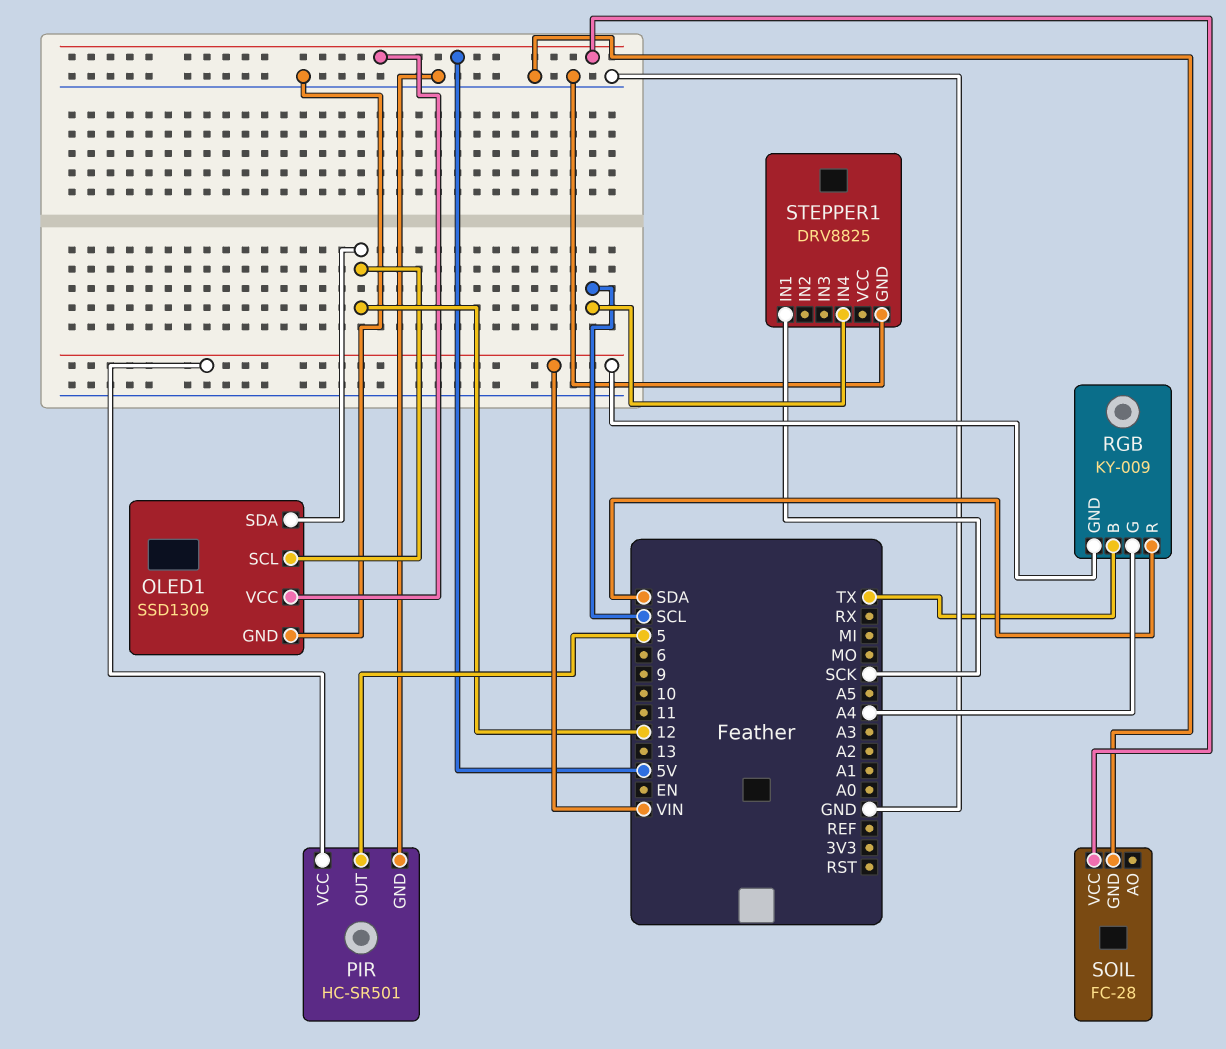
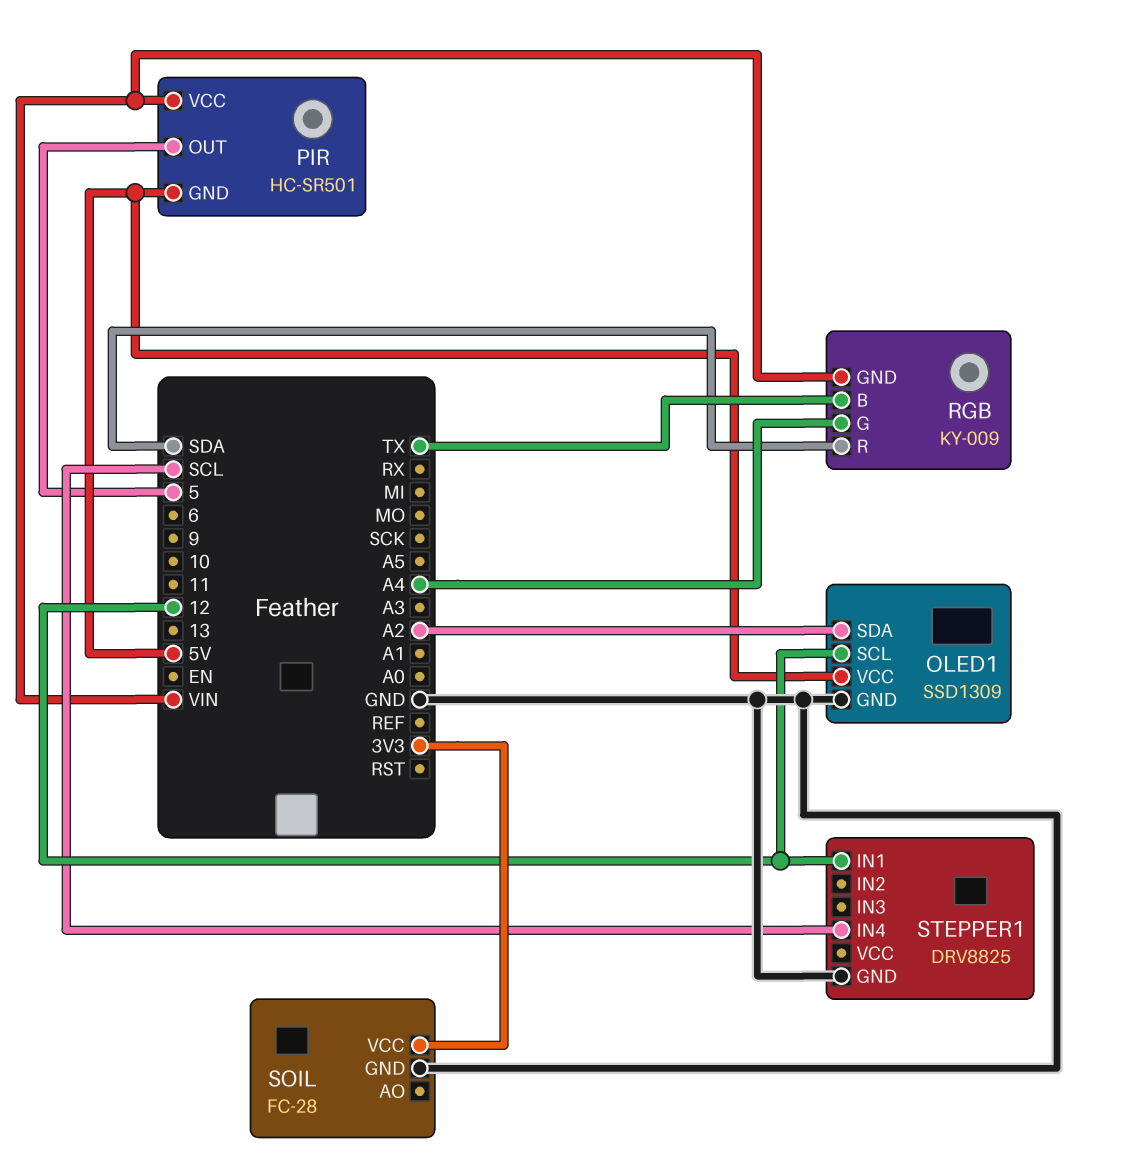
OLED1 pin SDA: 12 -> A2
PIR pin GND: GND -> 5V
SOIL pin VCC: 5V -> 3V3
STEPPER1 pin IN1: SCK -> 12

